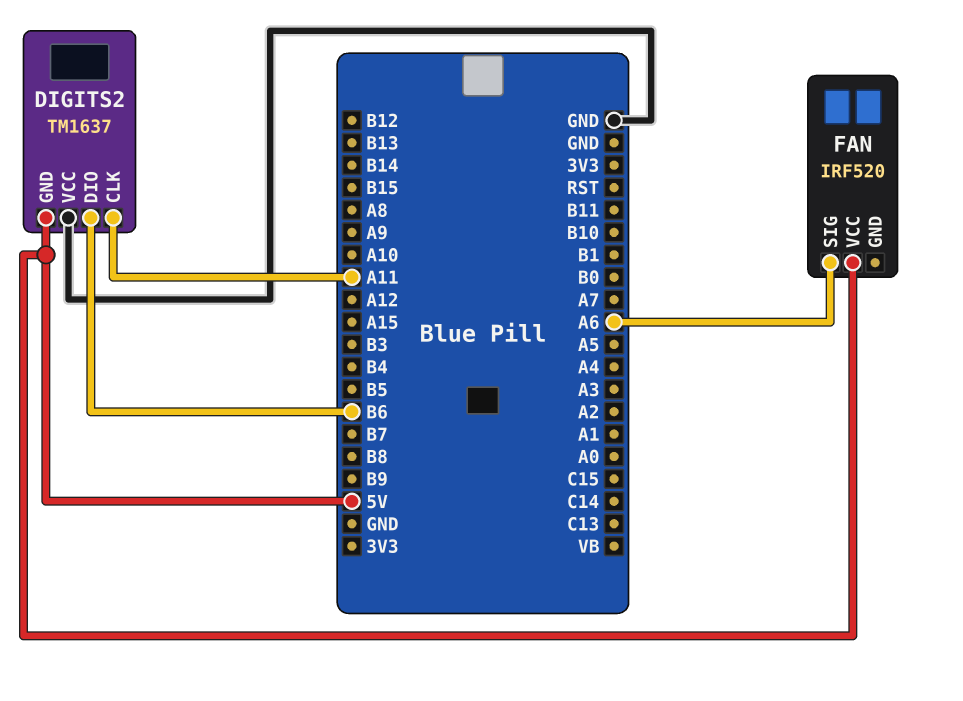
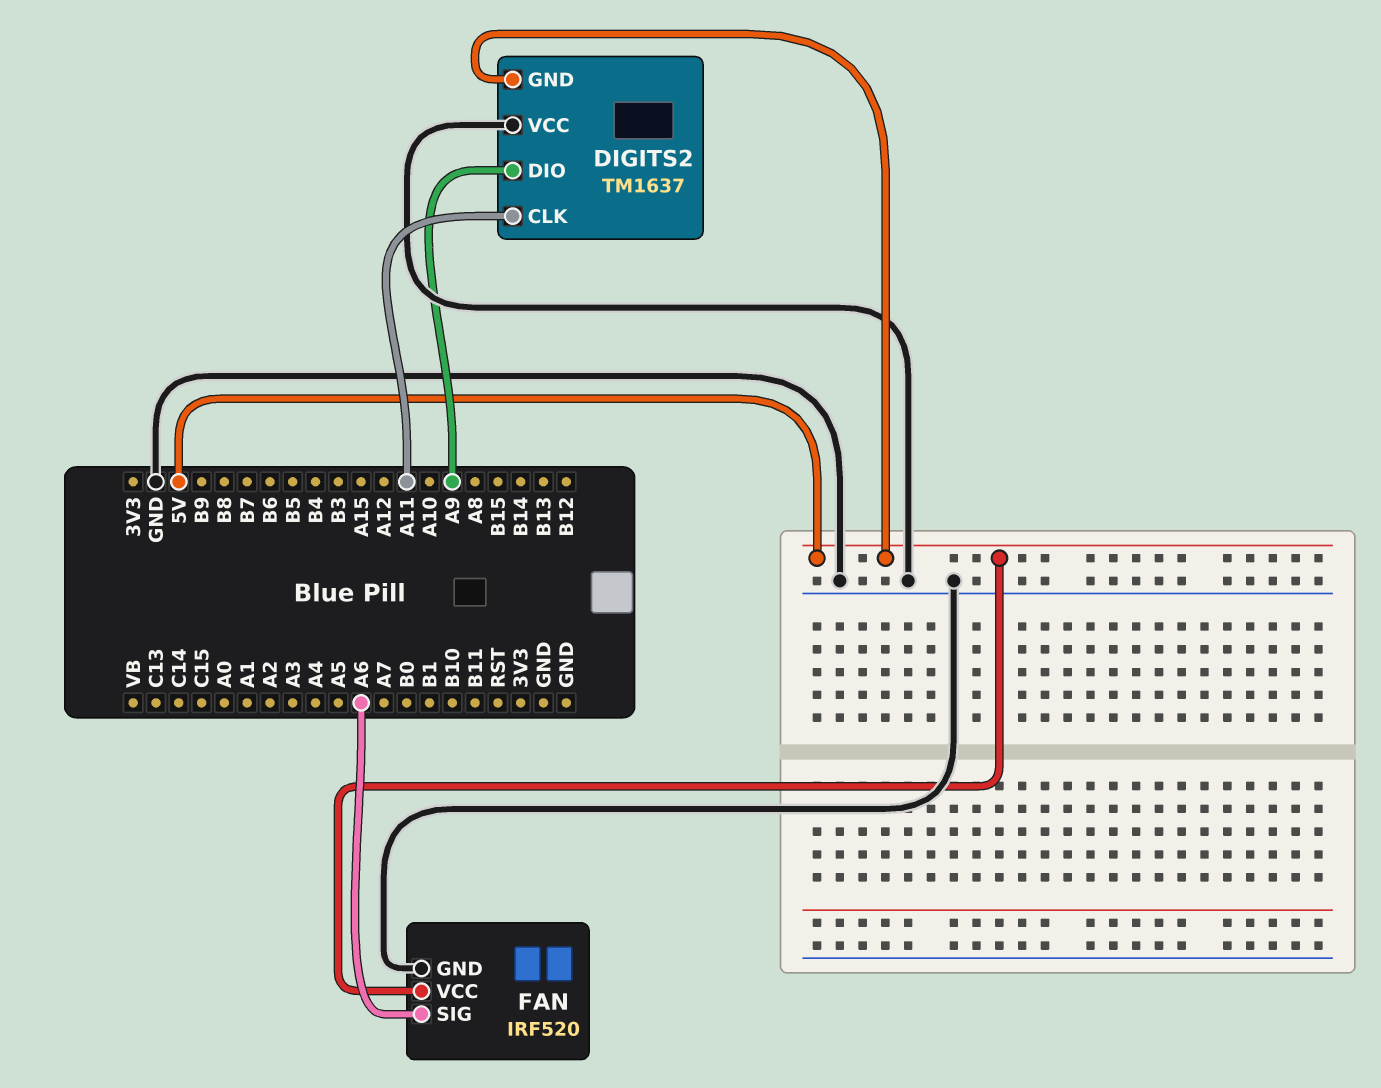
DIGITS2 pin DIO: B6 -> A9
FAN pin GND: none -> GND

